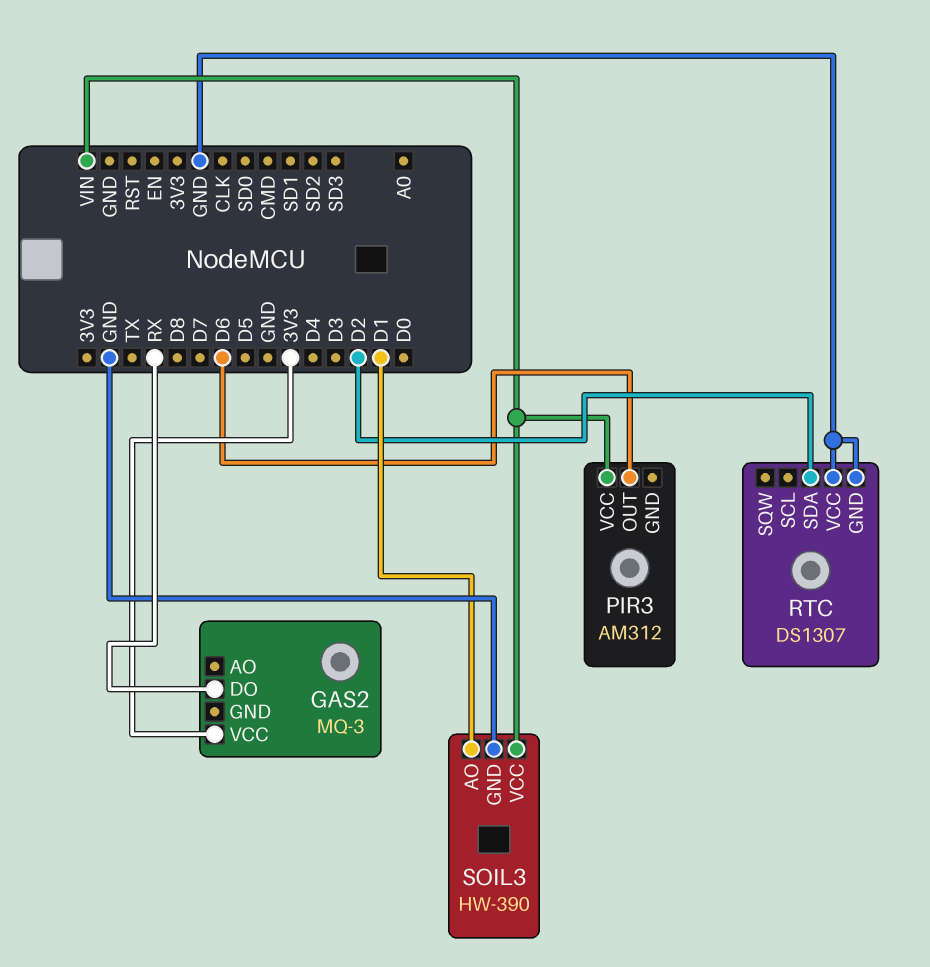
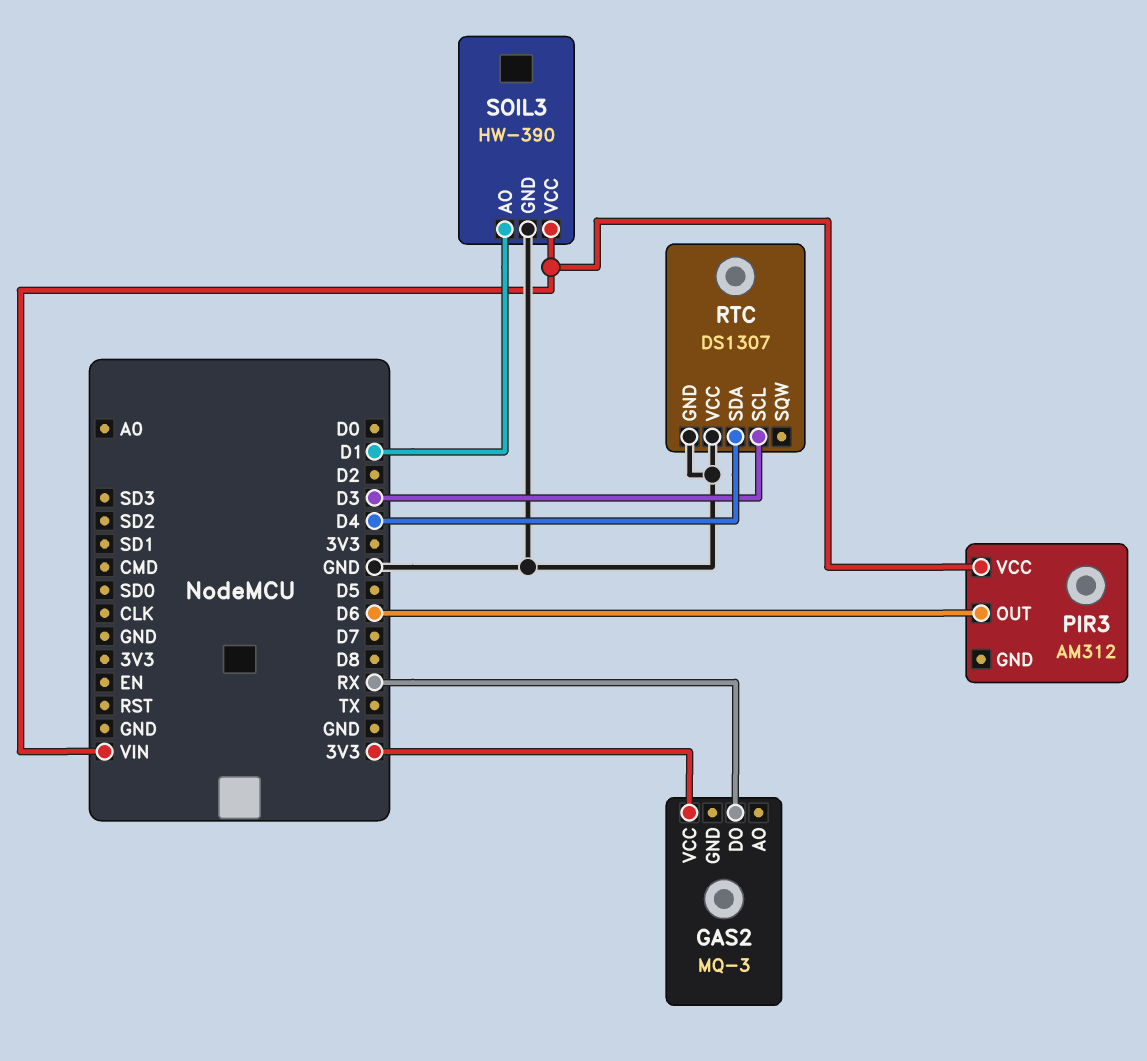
RTC pin SCL: none -> D3
RTC pin SDA: D2 -> D4

